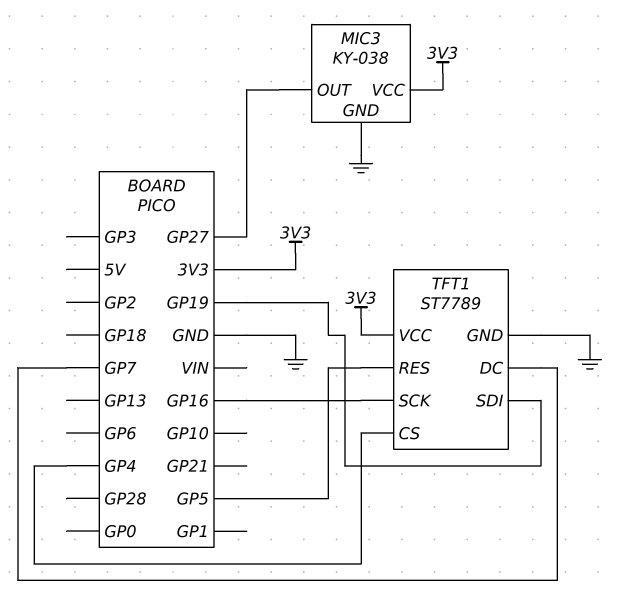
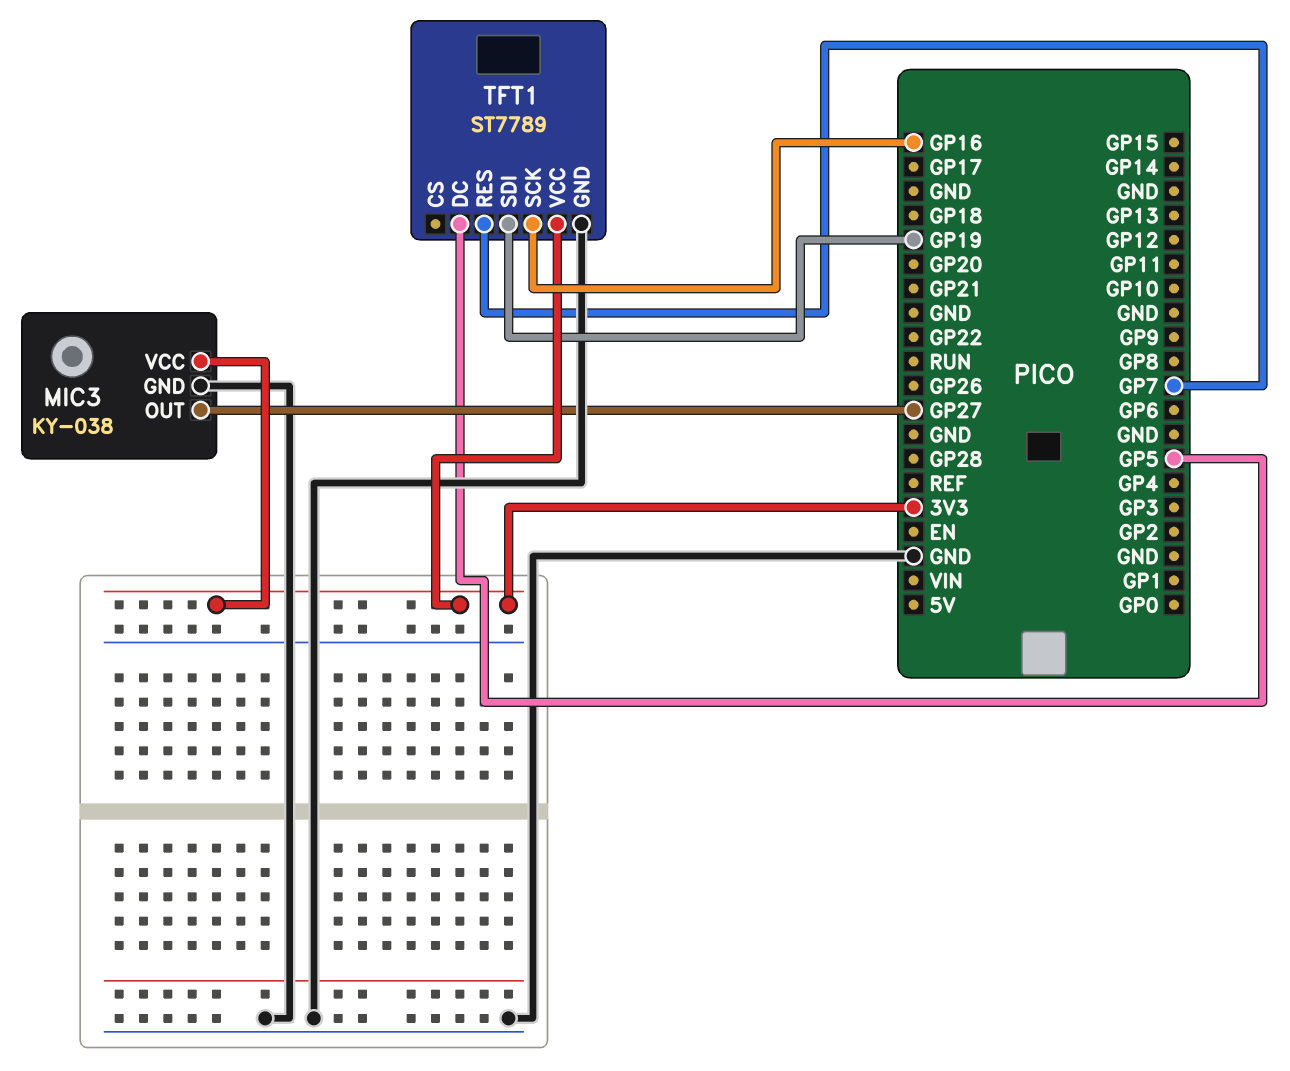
TFT1 pin CS: GP4 -> none
TFT1 pin DC: GP7 -> GP5
TFT1 pin RES: GP5 -> GP7

